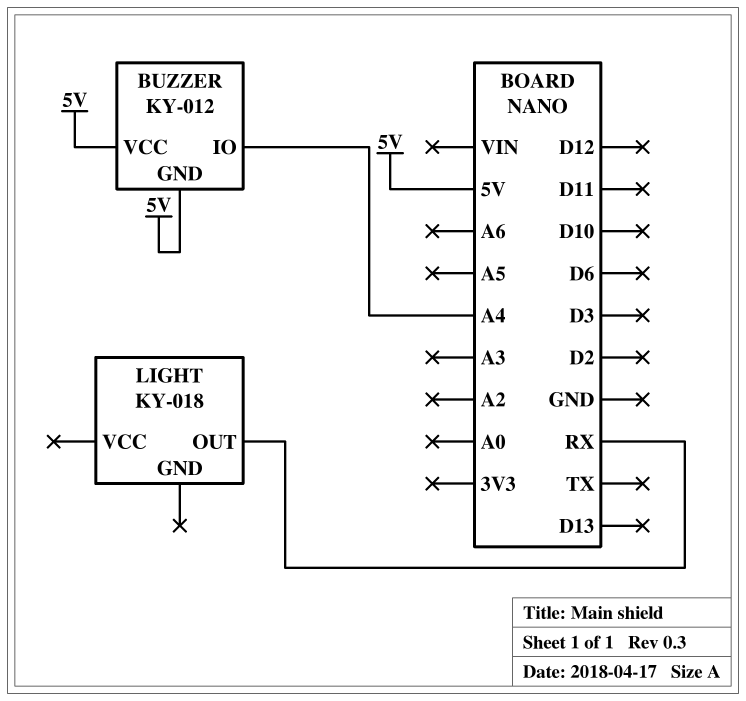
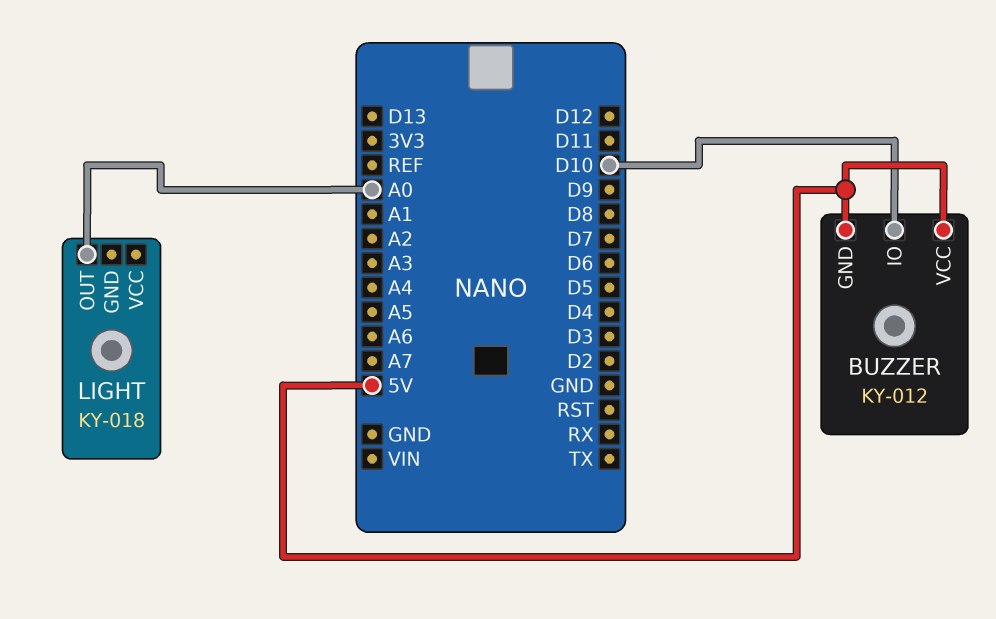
BUZZER pin IO: A4 -> D10
LIGHT pin OUT: RX -> A0

